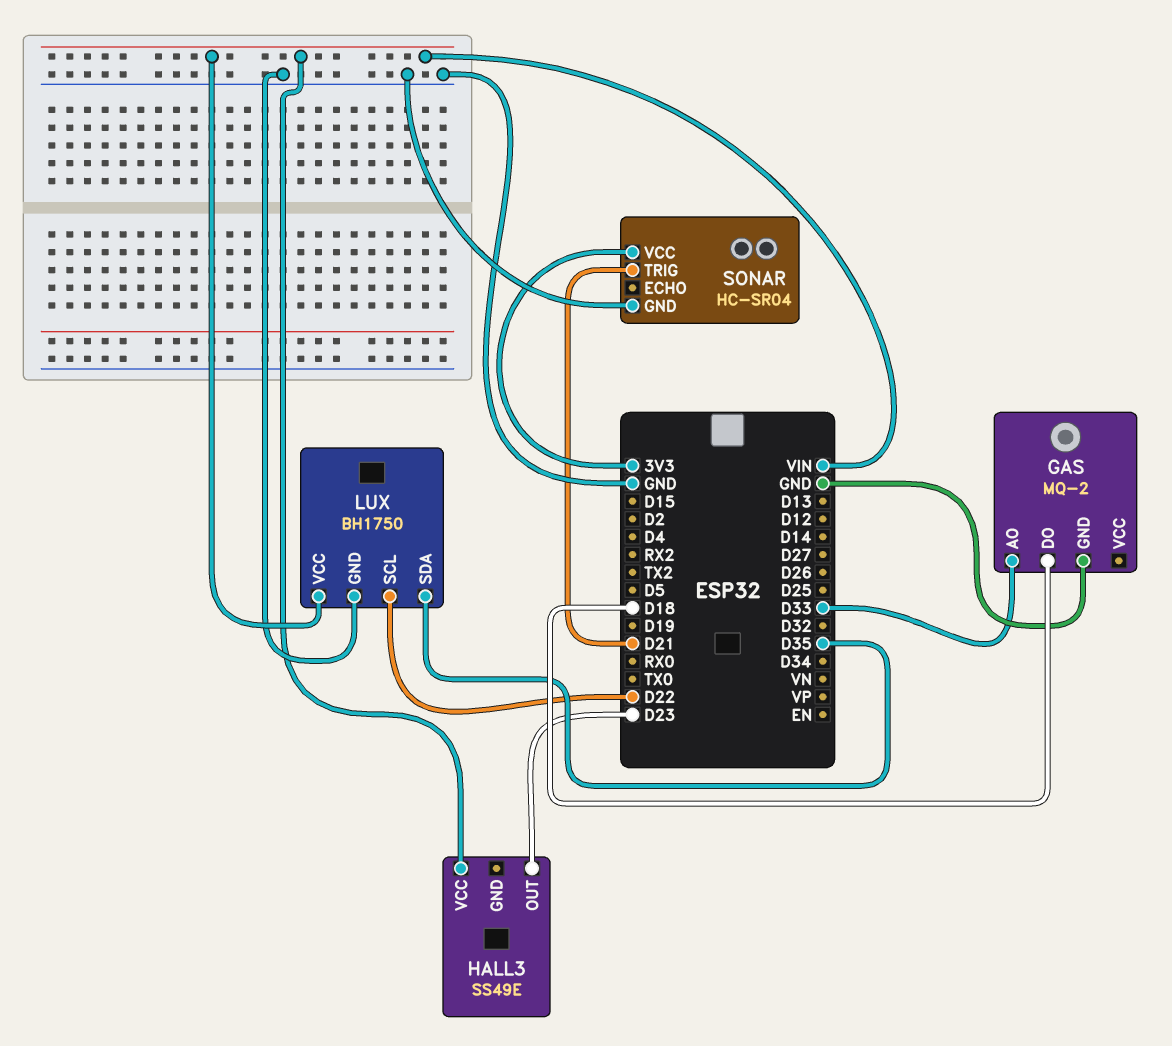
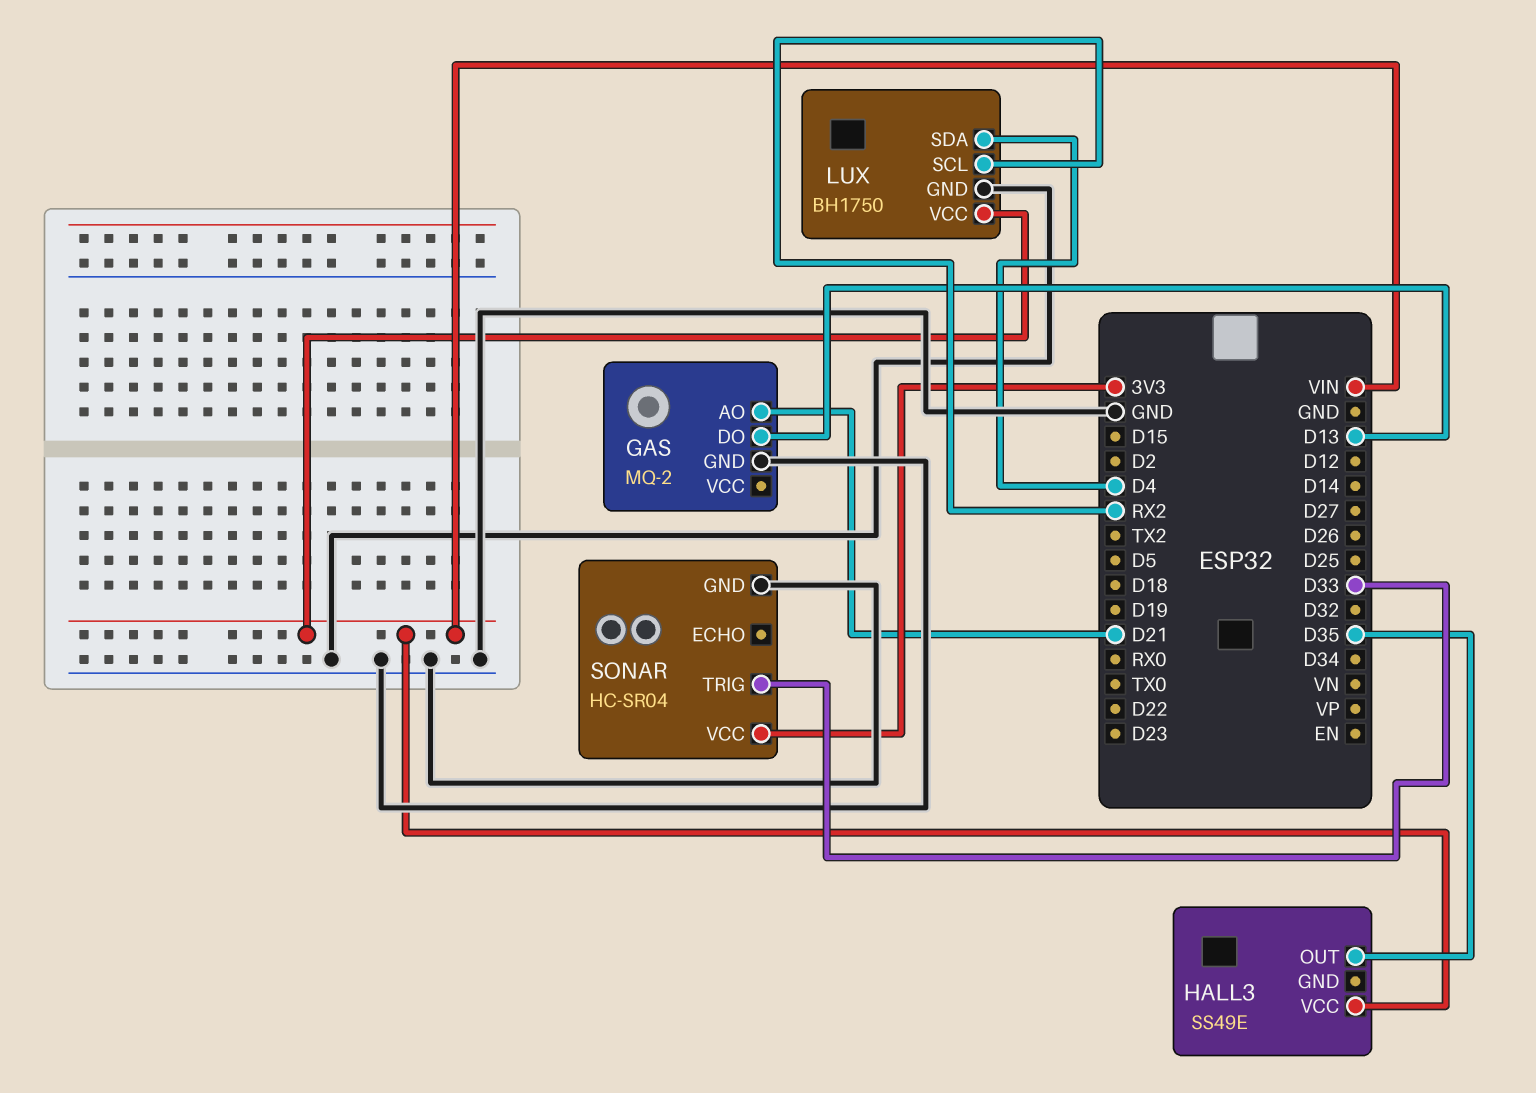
GAS pin AO: D33 -> D21
GAS pin DO: D18 -> D13
HALL3 pin OUT: D23 -> D35
LUX pin SCL: D22 -> RX2
LUX pin SDA: D35 -> D4
SONAR pin TRIG: D21 -> D33

